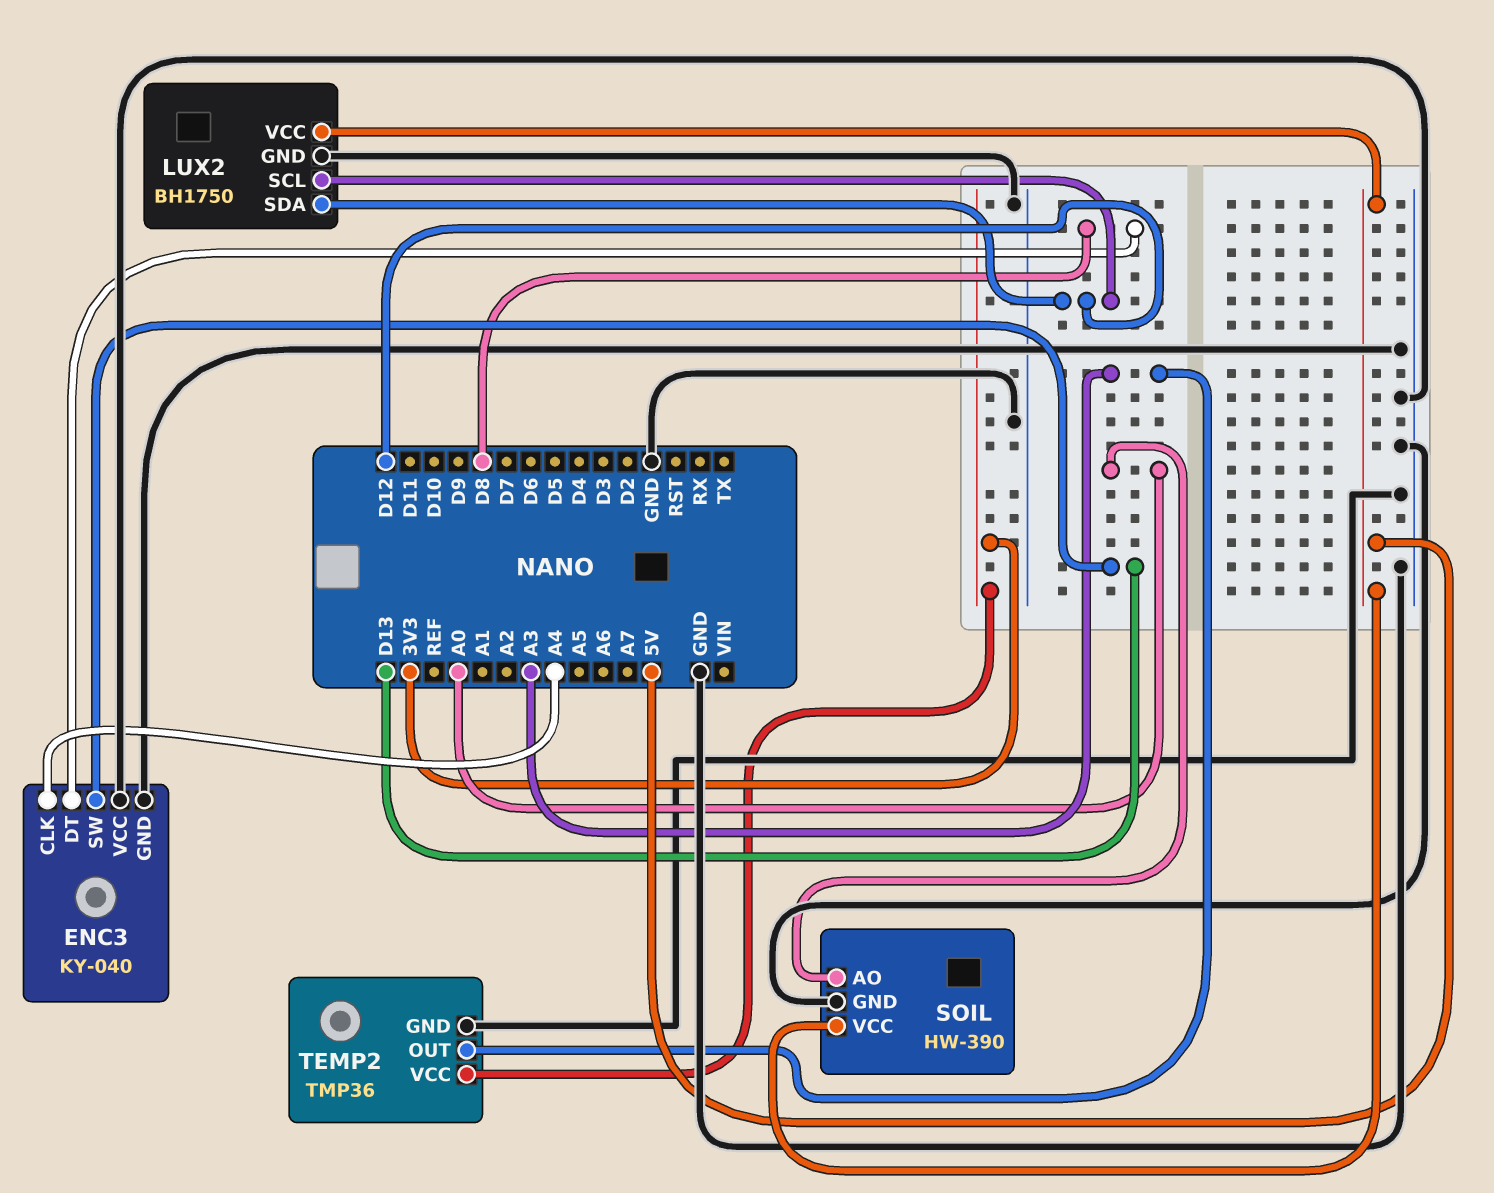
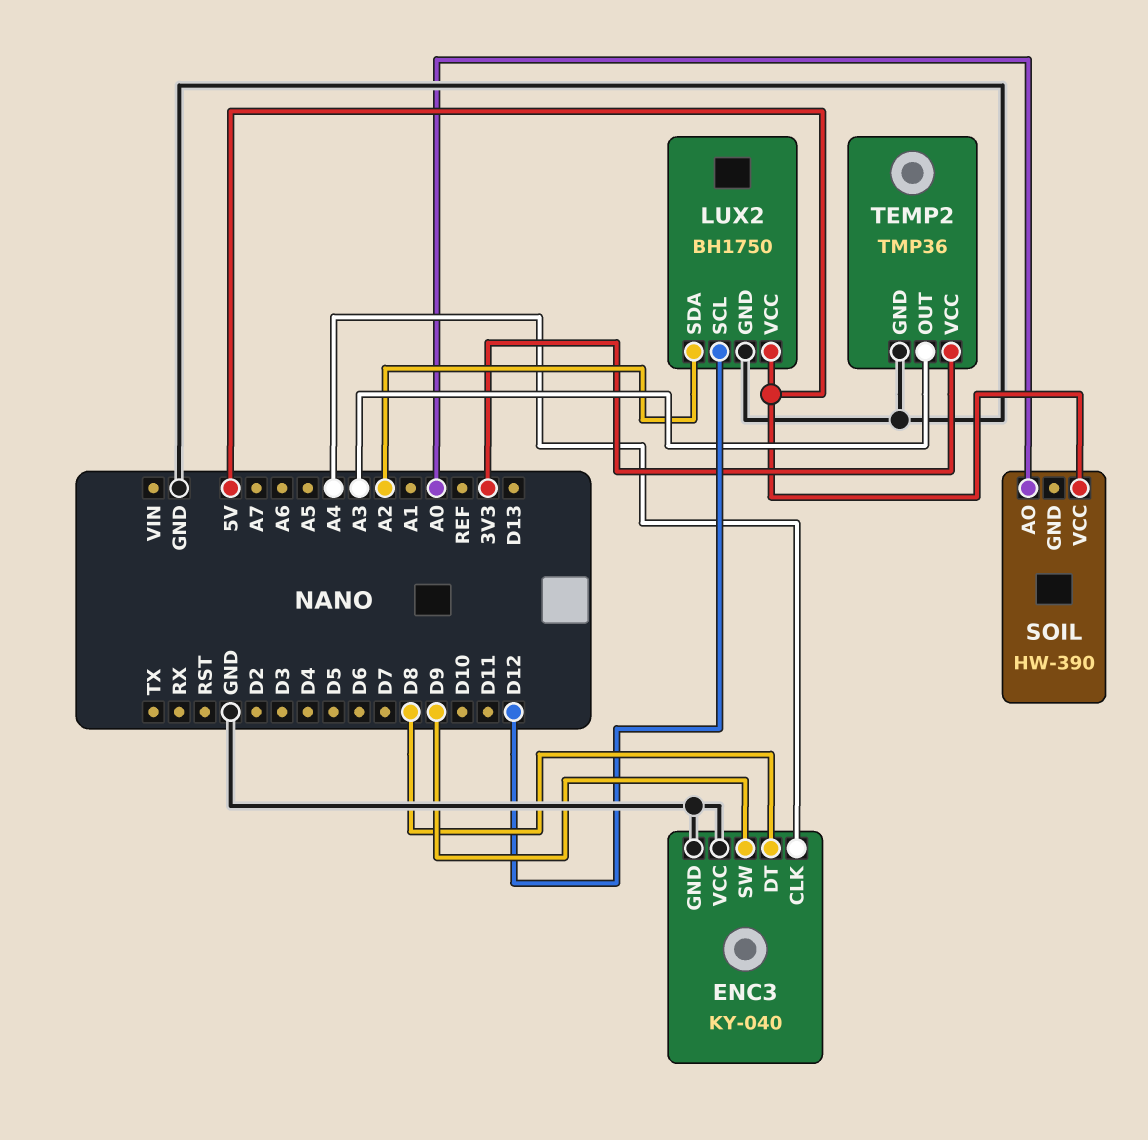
ENC3 pin SW: D13 -> D9
LUX2 pin SDA: D12 -> A2
SOIL pin GND: GND -> none

